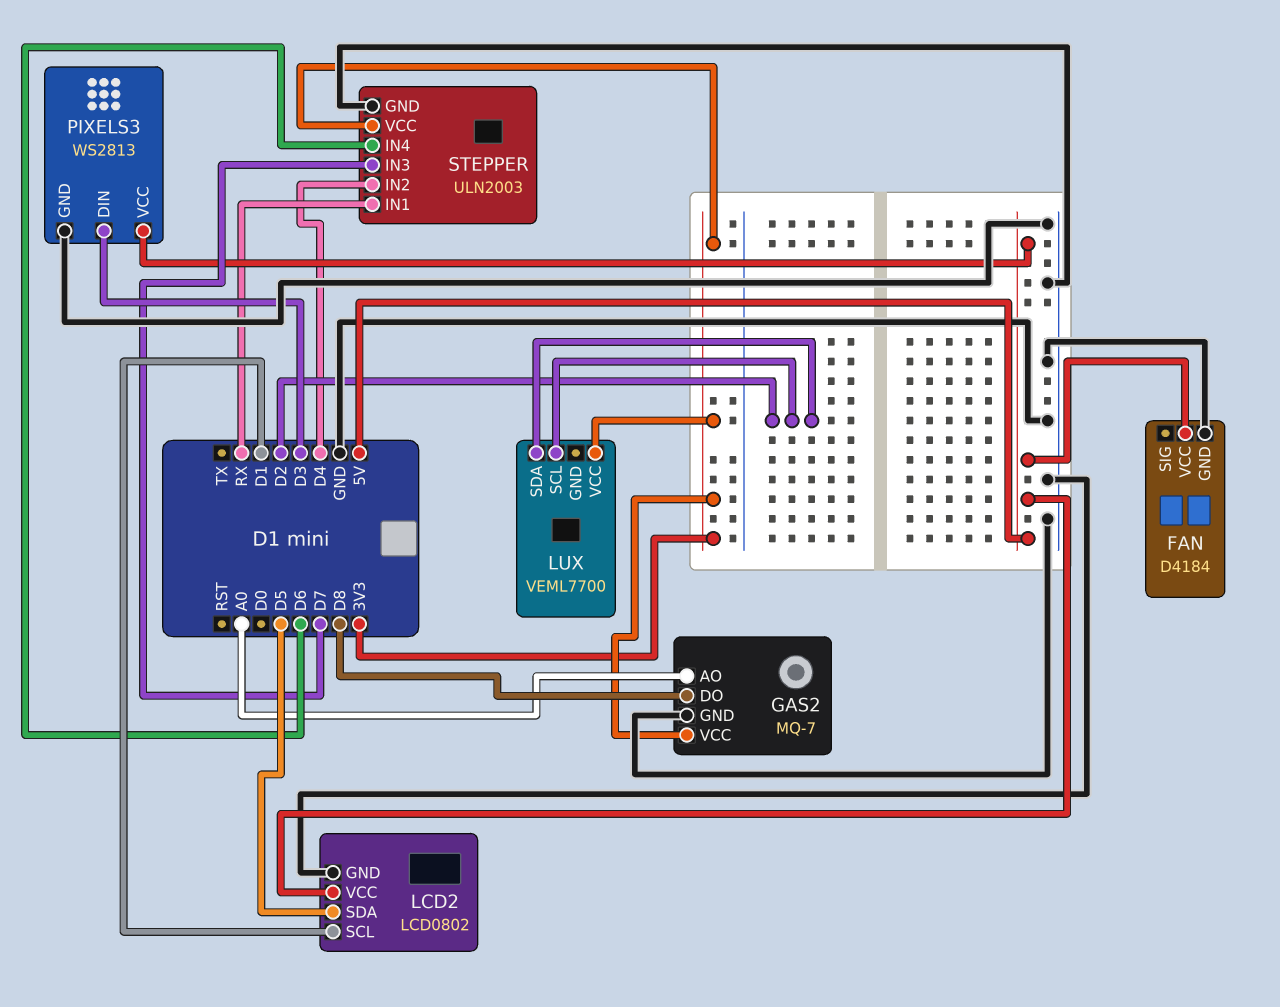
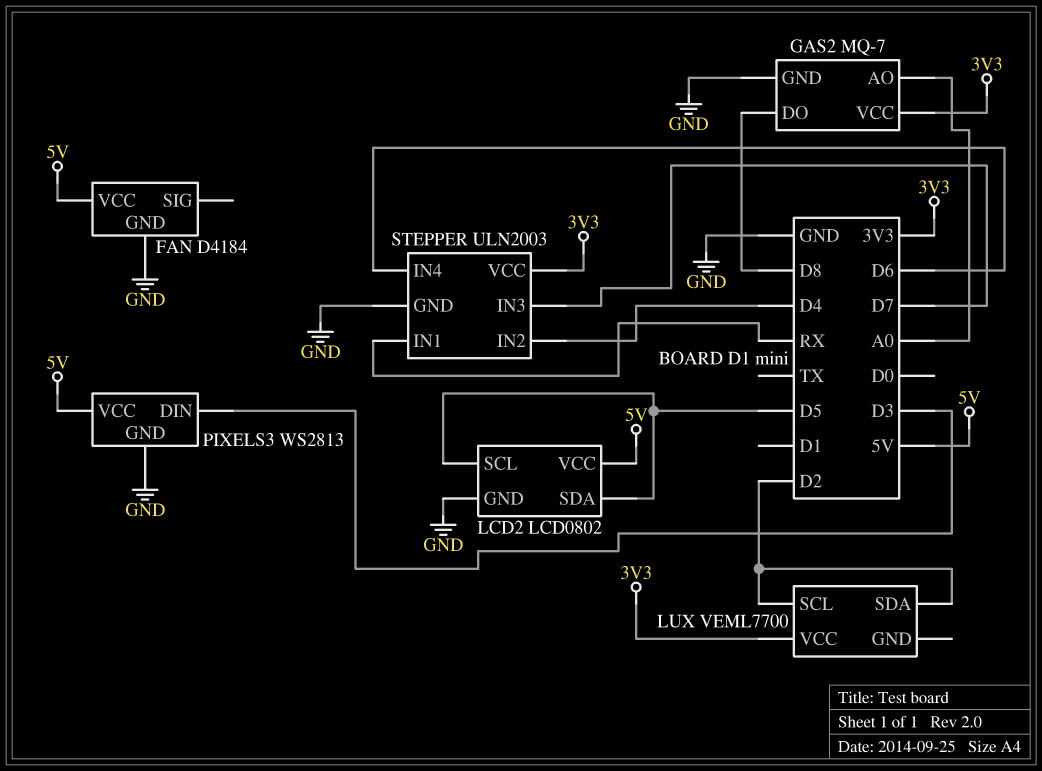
LCD2 pin SCL: D1 -> D5

